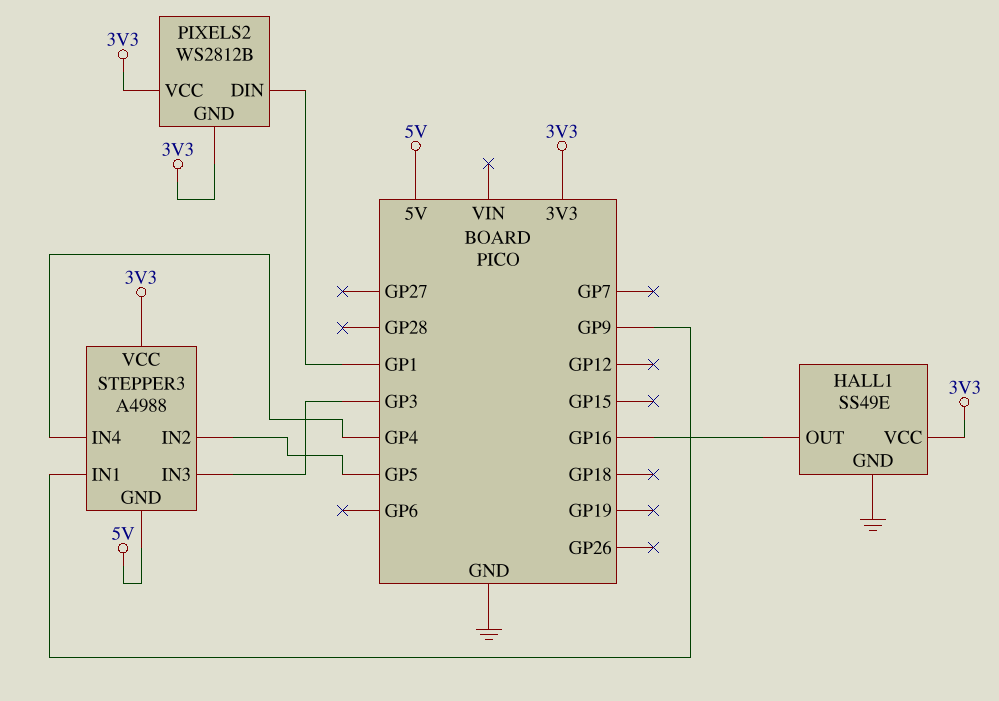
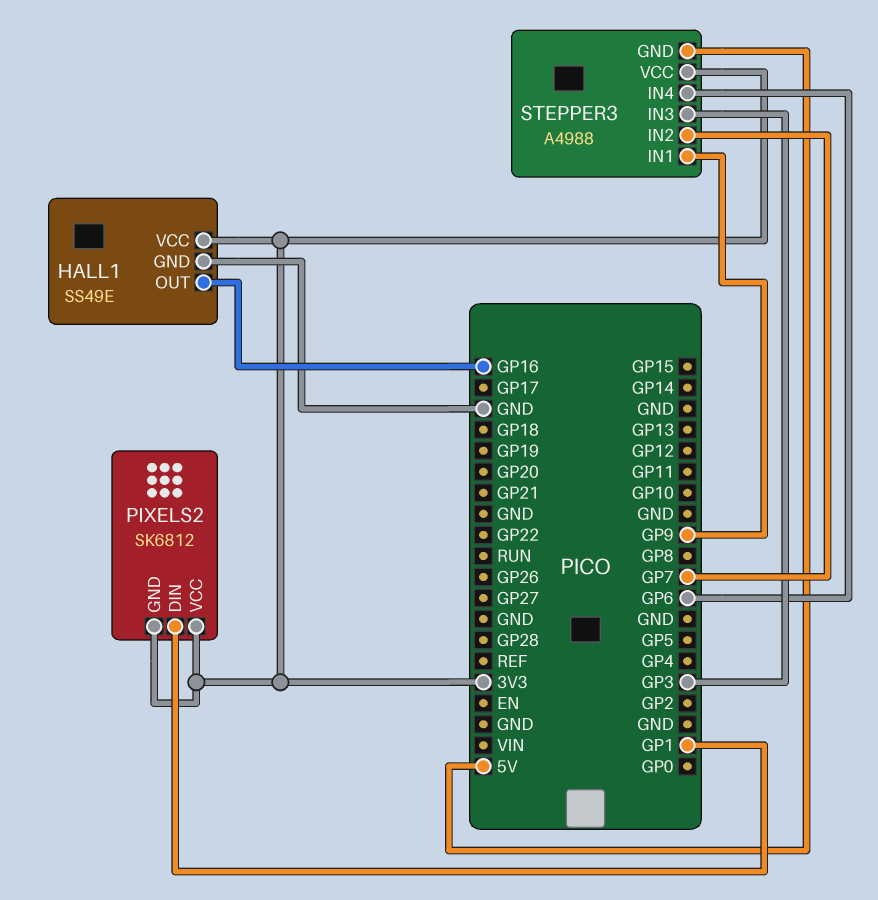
PIXELS2: WS2812B -> SK6812
STEPPER3 pin IN2: GP5 -> GP7
STEPPER3 pin IN4: GP4 -> GP6

